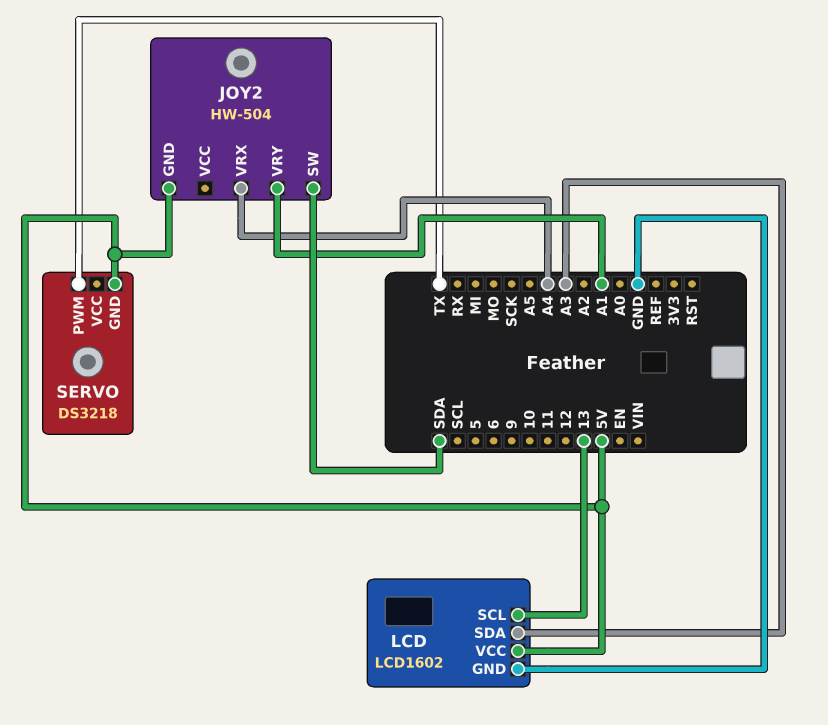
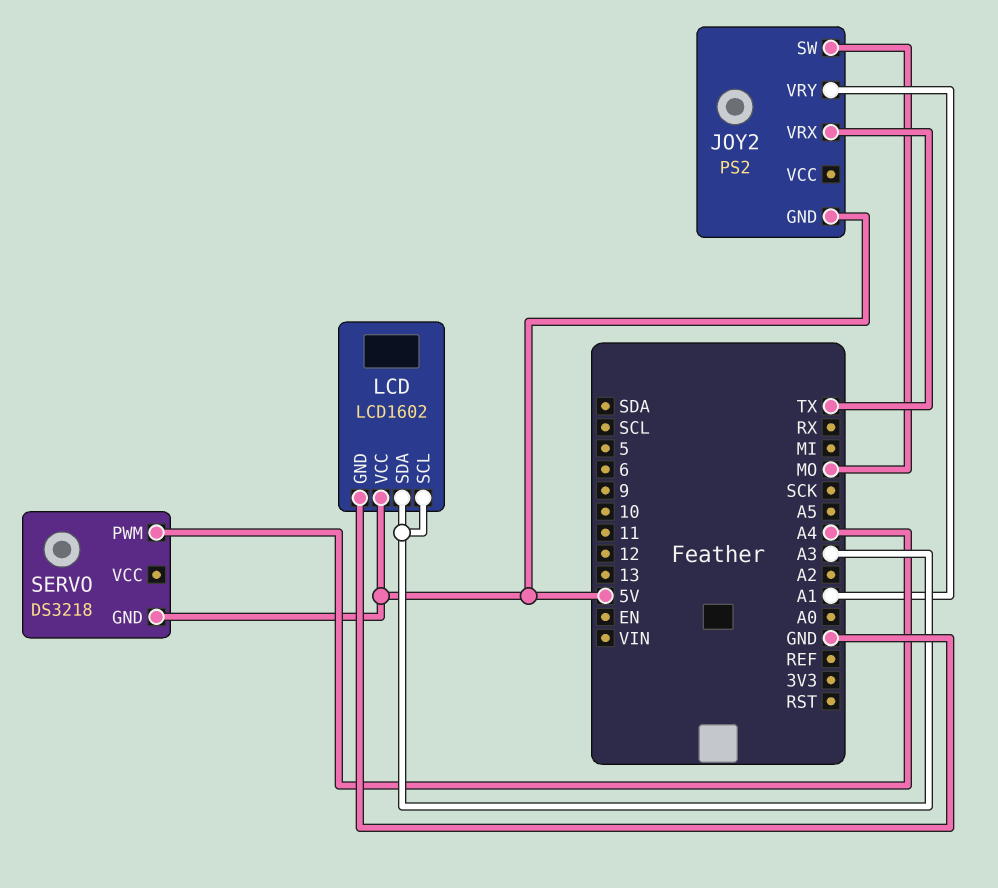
JOY2: HW-504 -> PS2
JOY2 pin SW: SDA -> MO
JOY2 pin VRX: A4 -> TX
LCD pin SCL: 13 -> A3
SERVO pin PWM: TX -> A4

